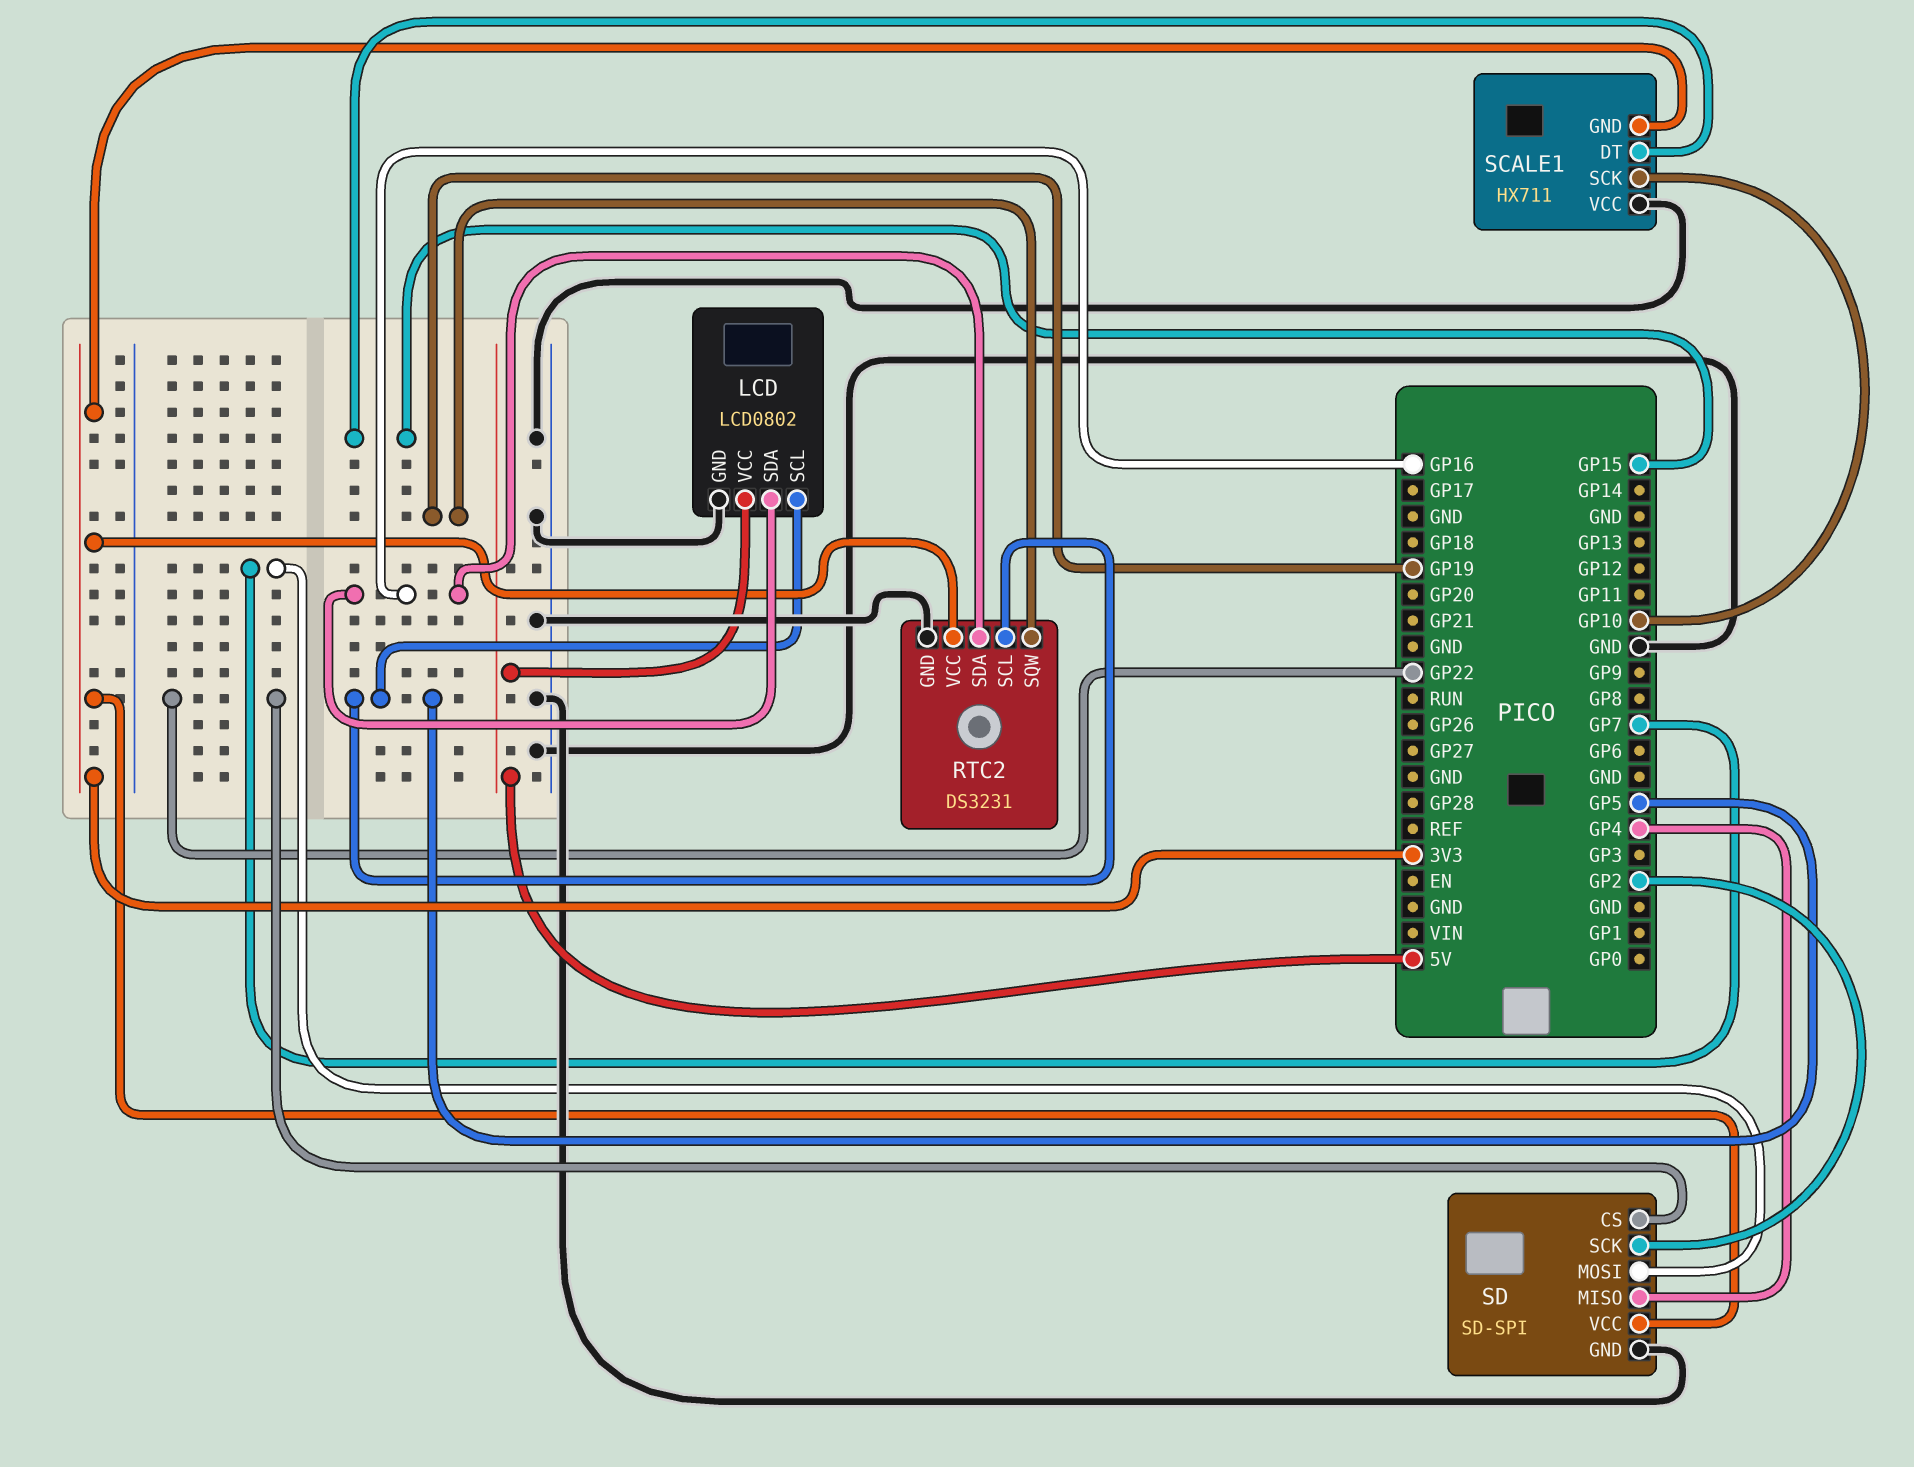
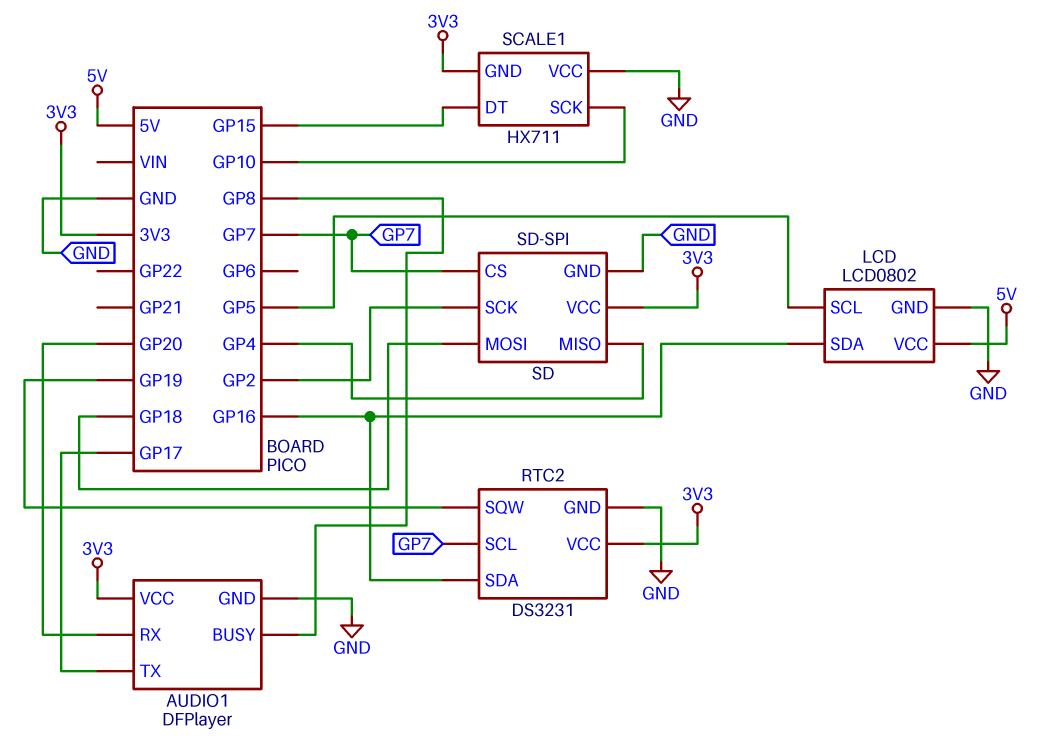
AUDIO1: none -> DFPlayer
AUDIO1 pin BUSY: none -> GP8
AUDIO1 pin GND: none -> GND
AUDIO1 pin RX: none -> GP20
AUDIO1 pin TX: none -> GP17
AUDIO1 pin VCC: none -> 3V3
RTC2 pin SCL: GP5 -> GP7
SD pin CS: GP22 -> GP7
SD pin MOSI: GP7 -> GP18

